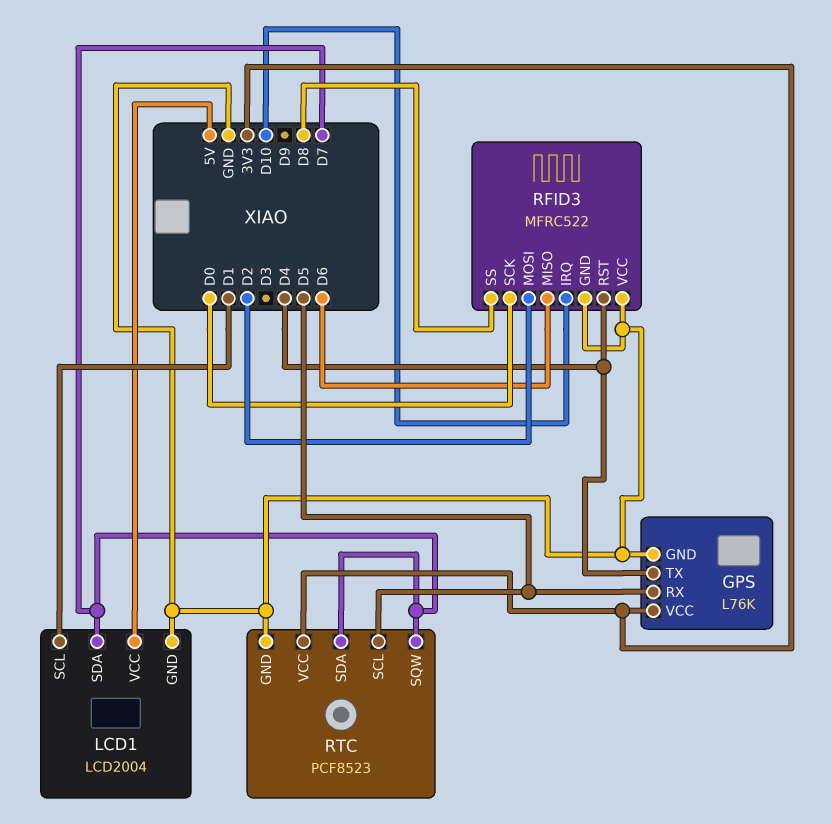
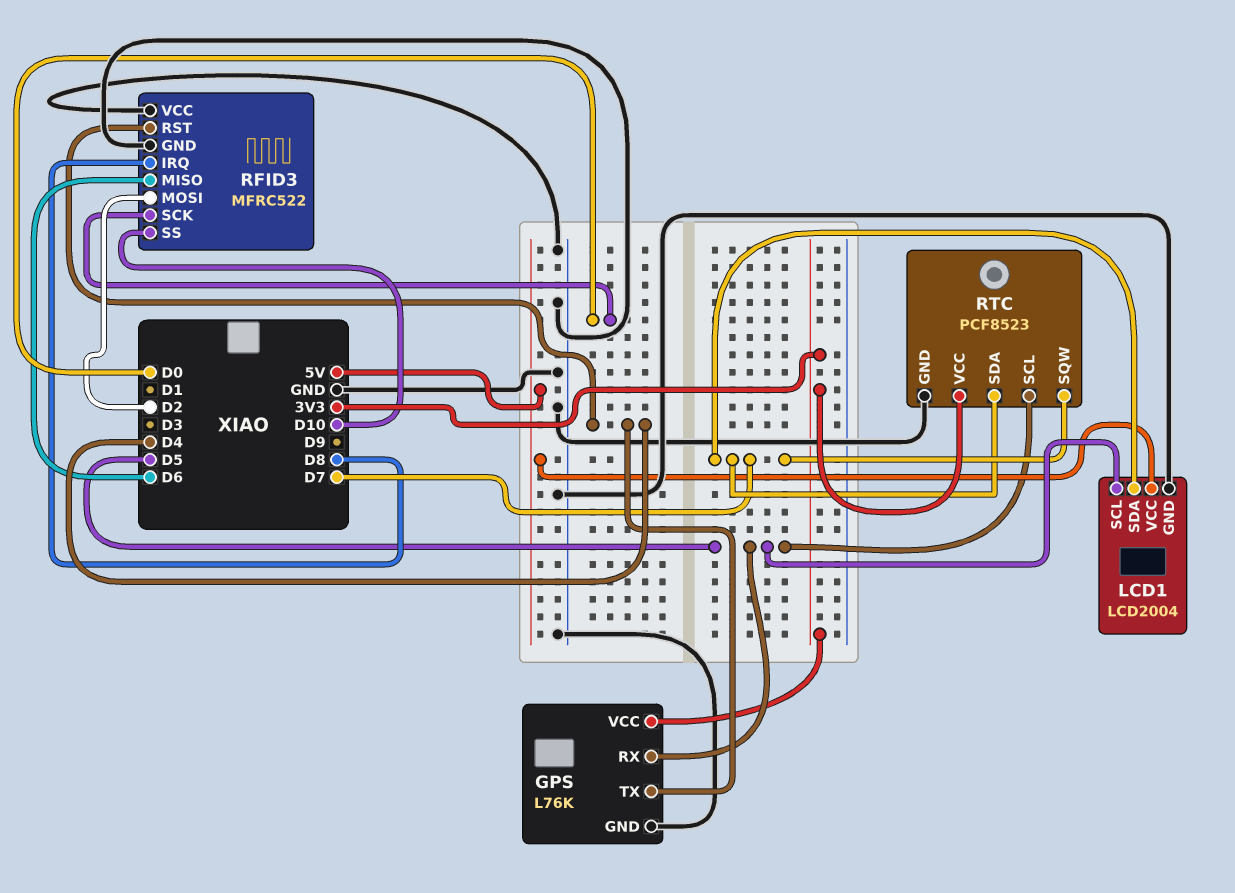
LCD1 pin SCL: D1 -> D5
RFID3 pin IRQ: D10 -> D8
RFID3 pin SS: D8 -> D10

